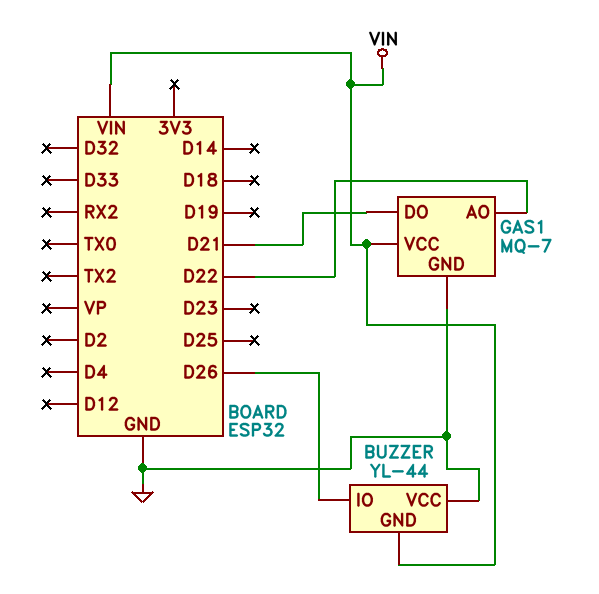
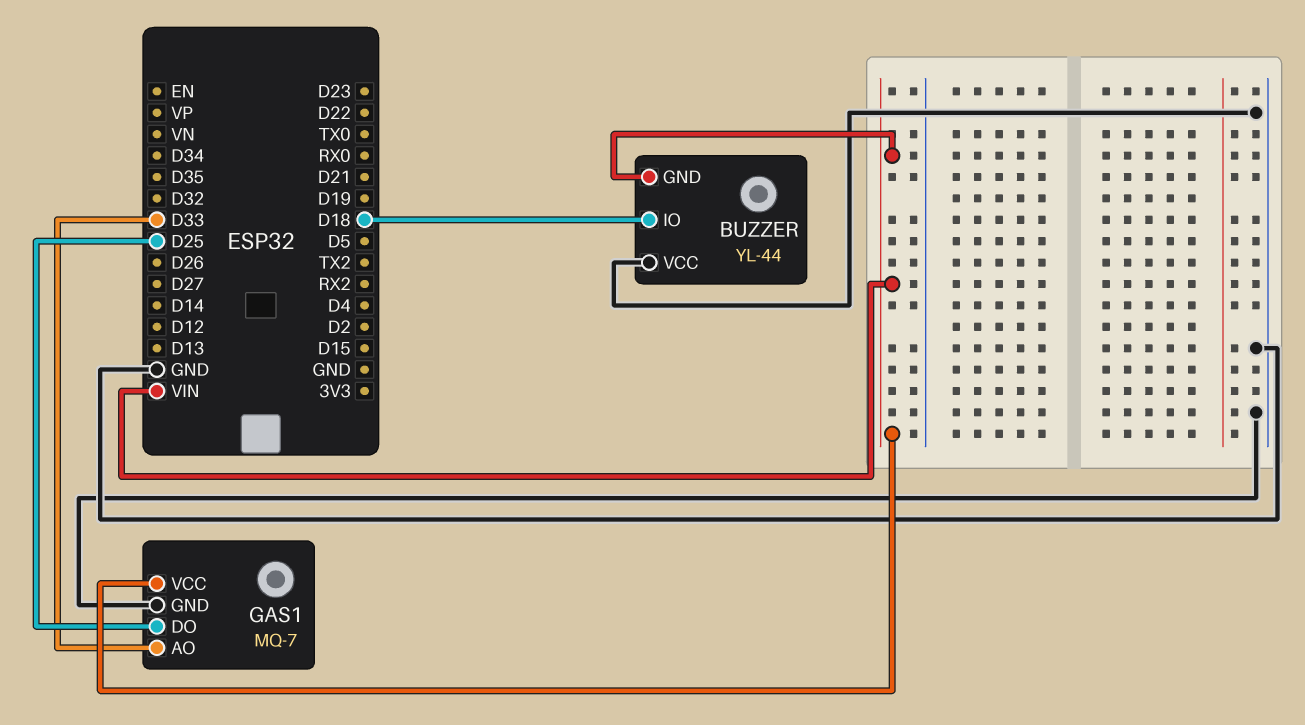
BUZZER pin IO: D26 -> D18
GAS1 pin AO: D22 -> D33
GAS1 pin DO: D21 -> D25

